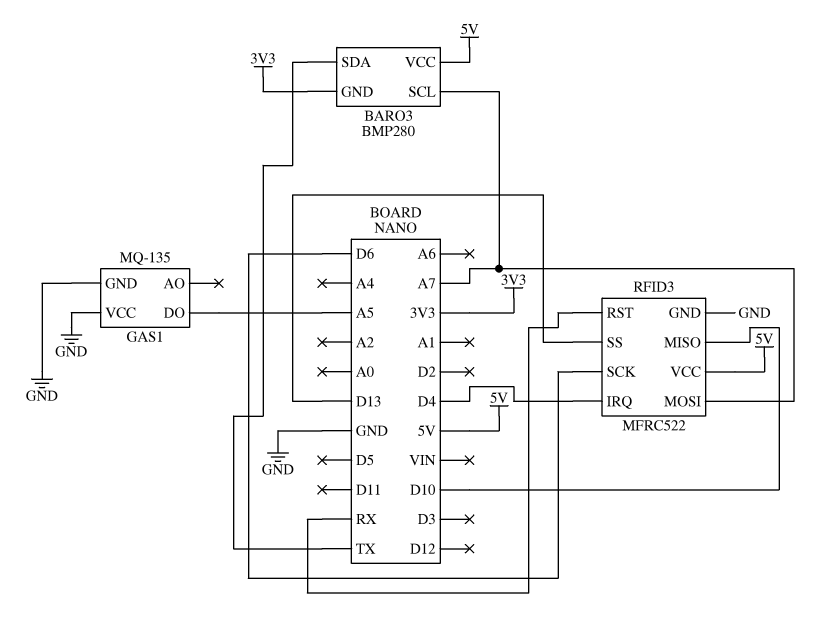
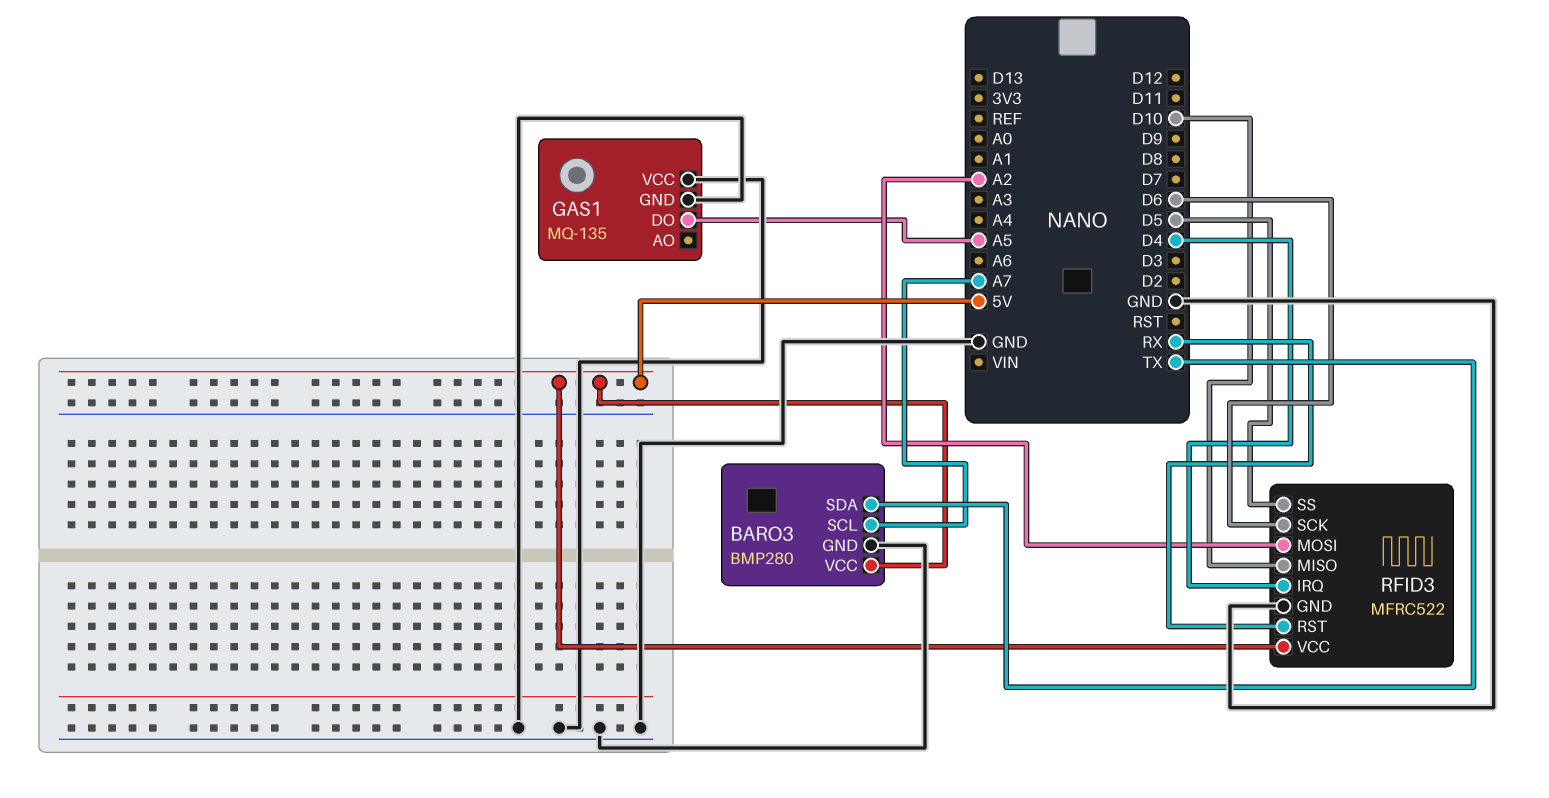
BARO3 pin GND: 3V3 -> GND
RFID3 pin MOSI: A7 -> A2
RFID3 pin SS: D13 -> D5

